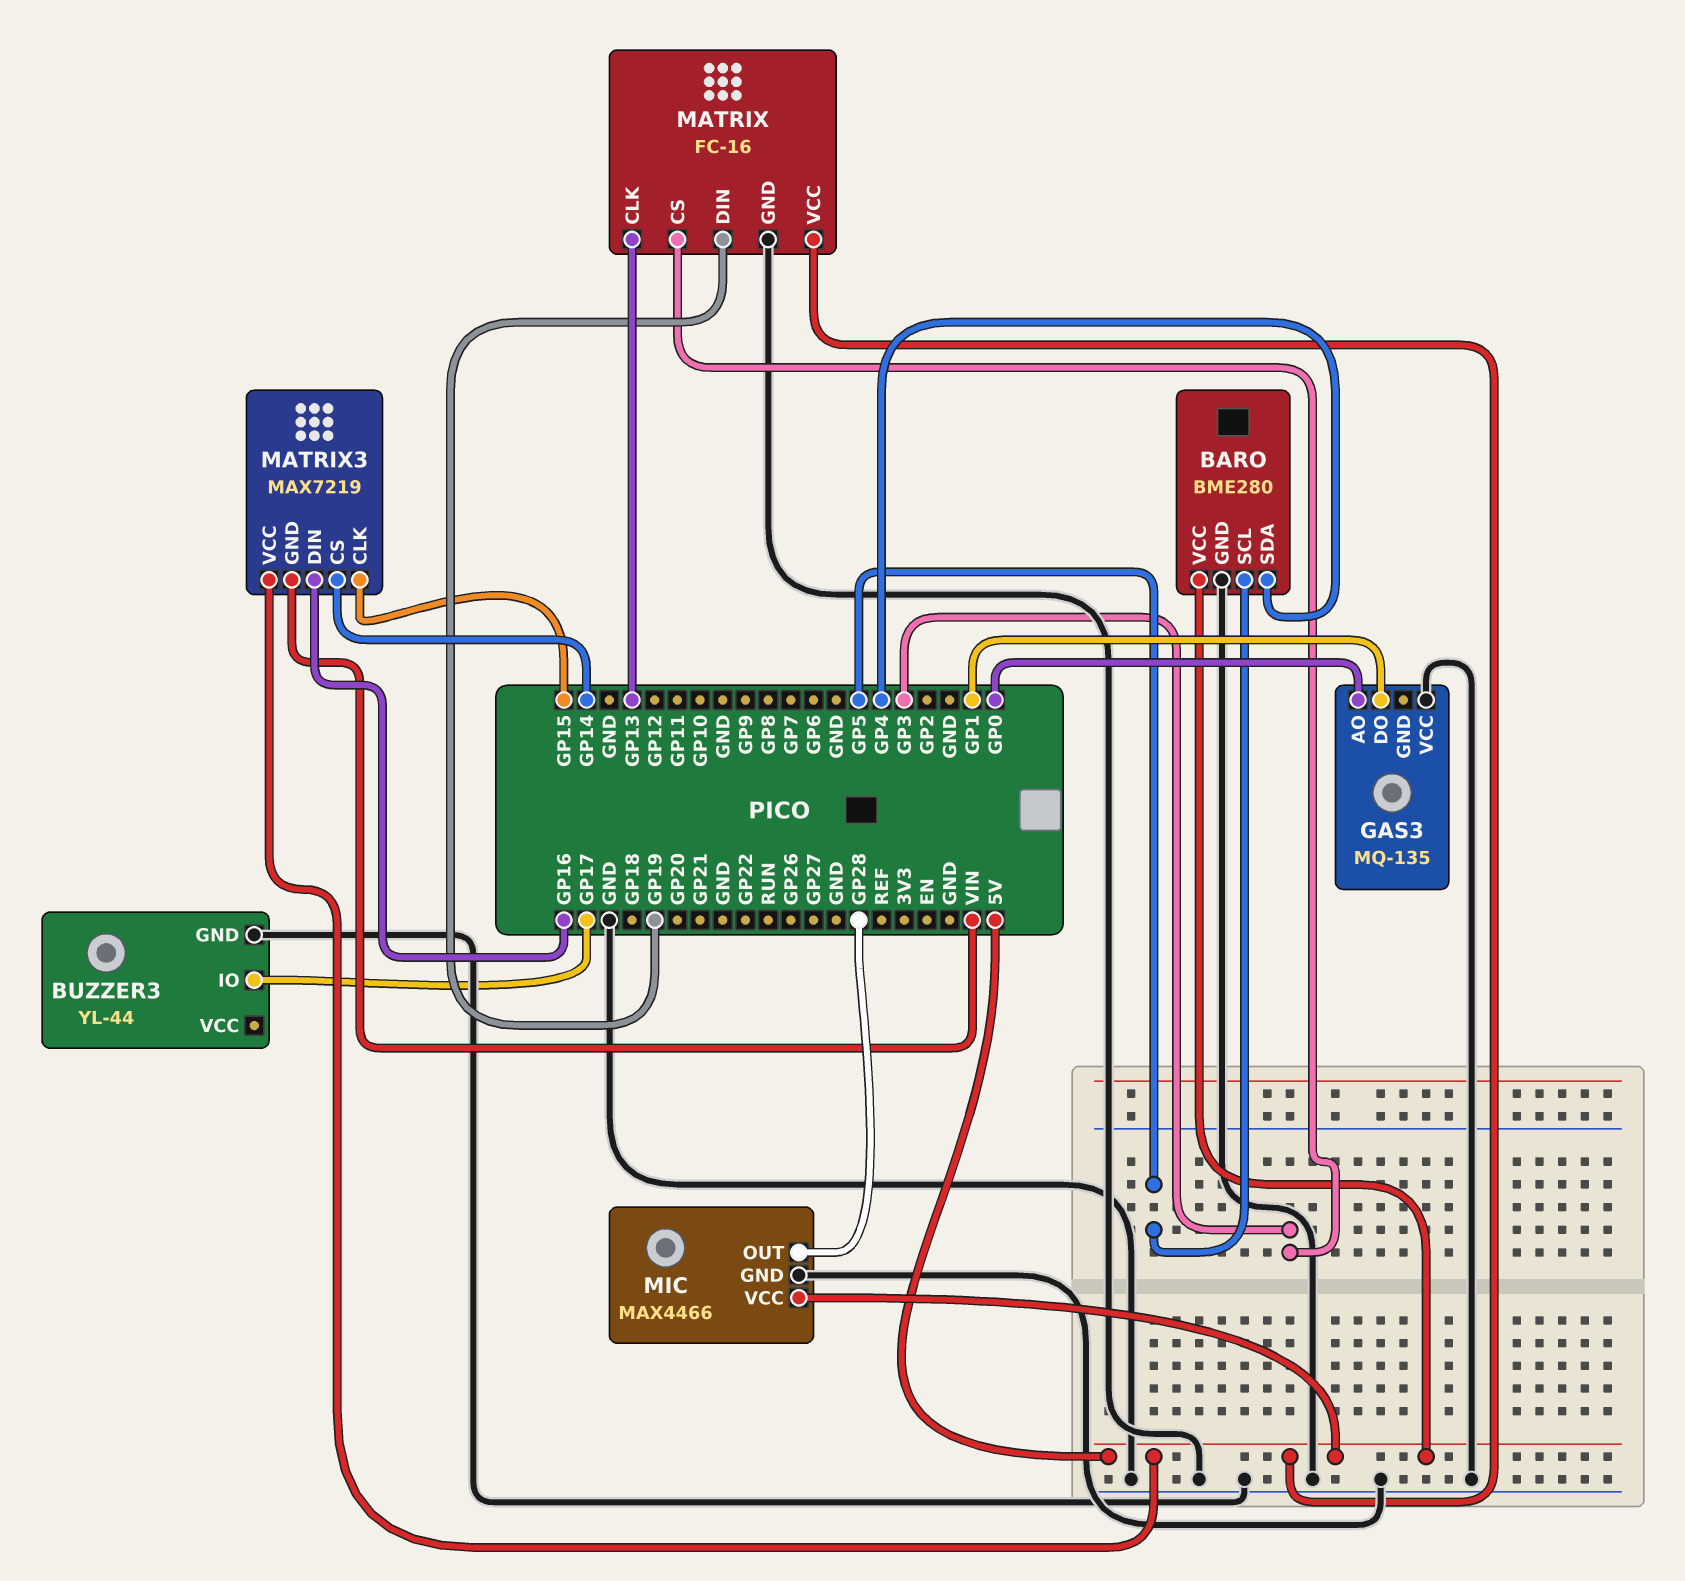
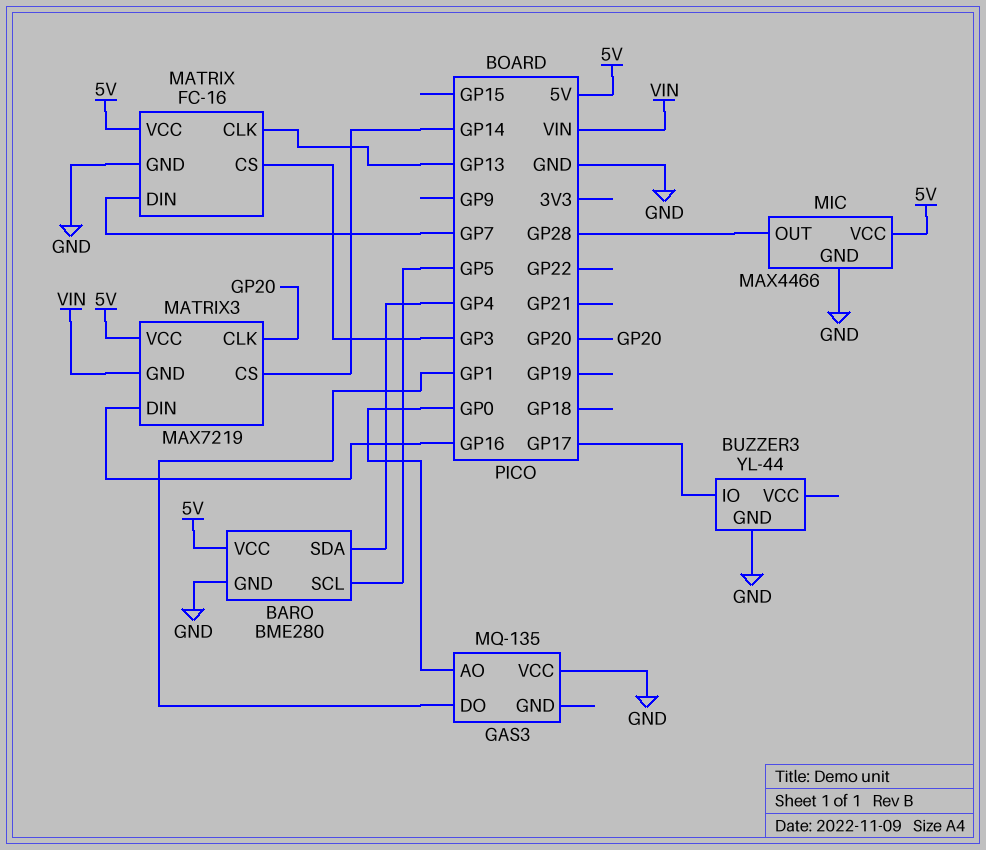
MATRIX pin DIN: GP19 -> GP7
MATRIX3 pin CLK: GP15 -> GP20

